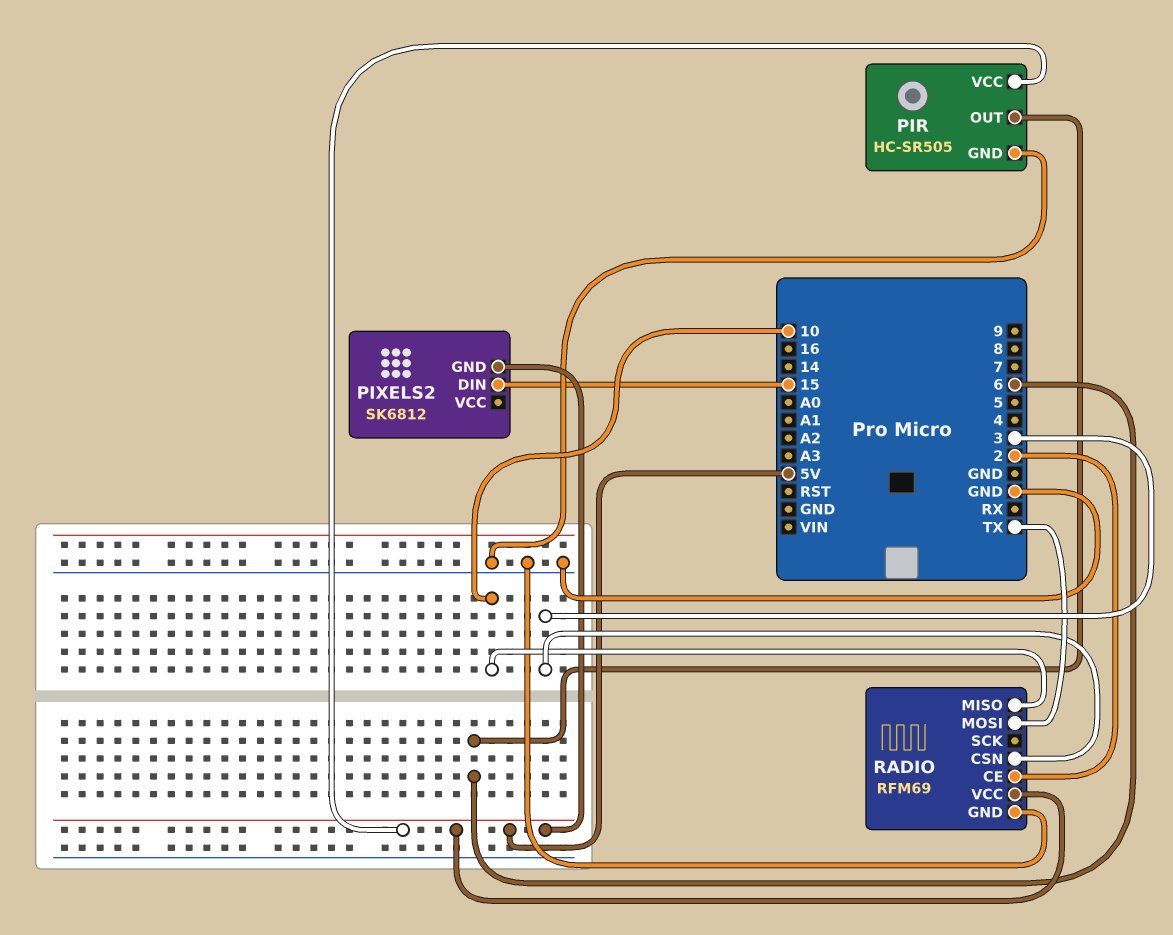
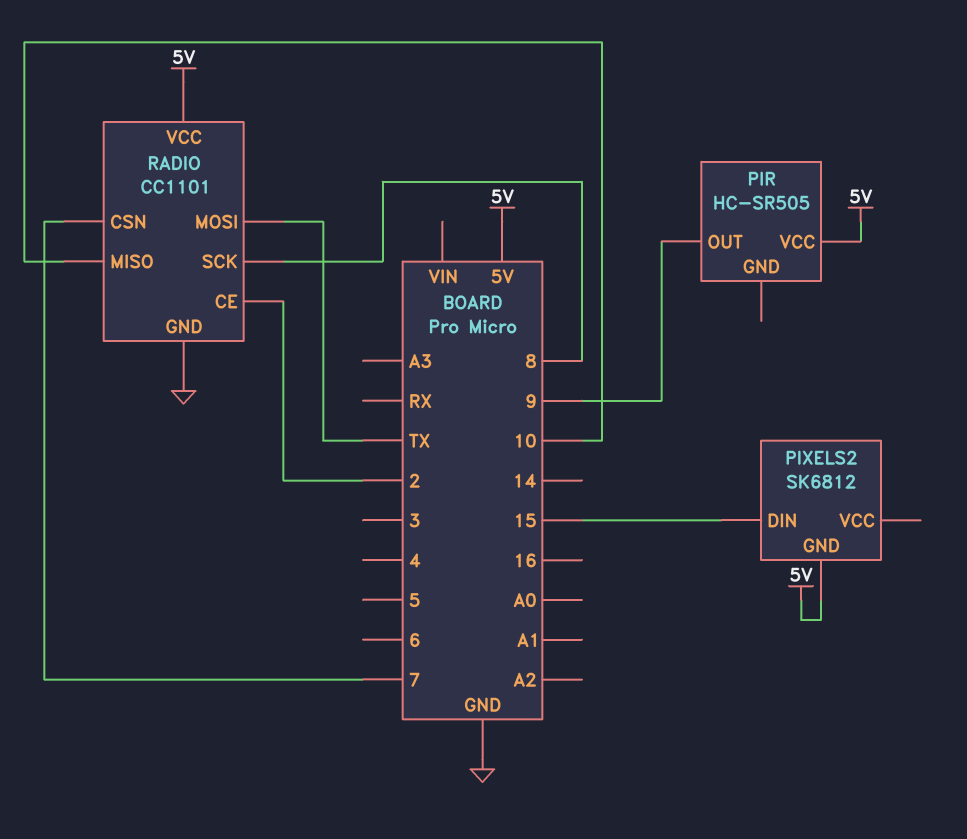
PIR pin GND: GND -> none
PIR pin OUT: 6 -> 9
RADIO: RFM69 -> CC1101
RADIO pin CSN: 3 -> 7
RADIO pin SCK: none -> 8

